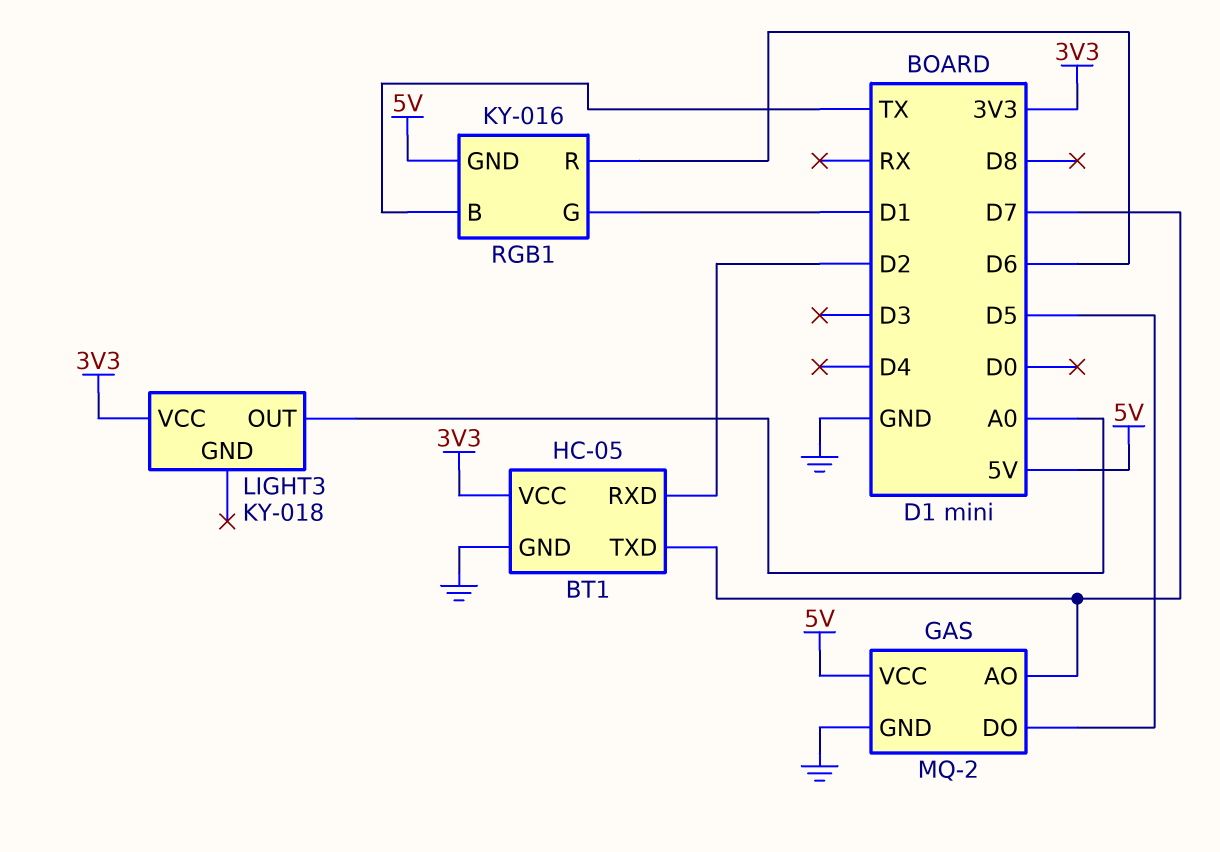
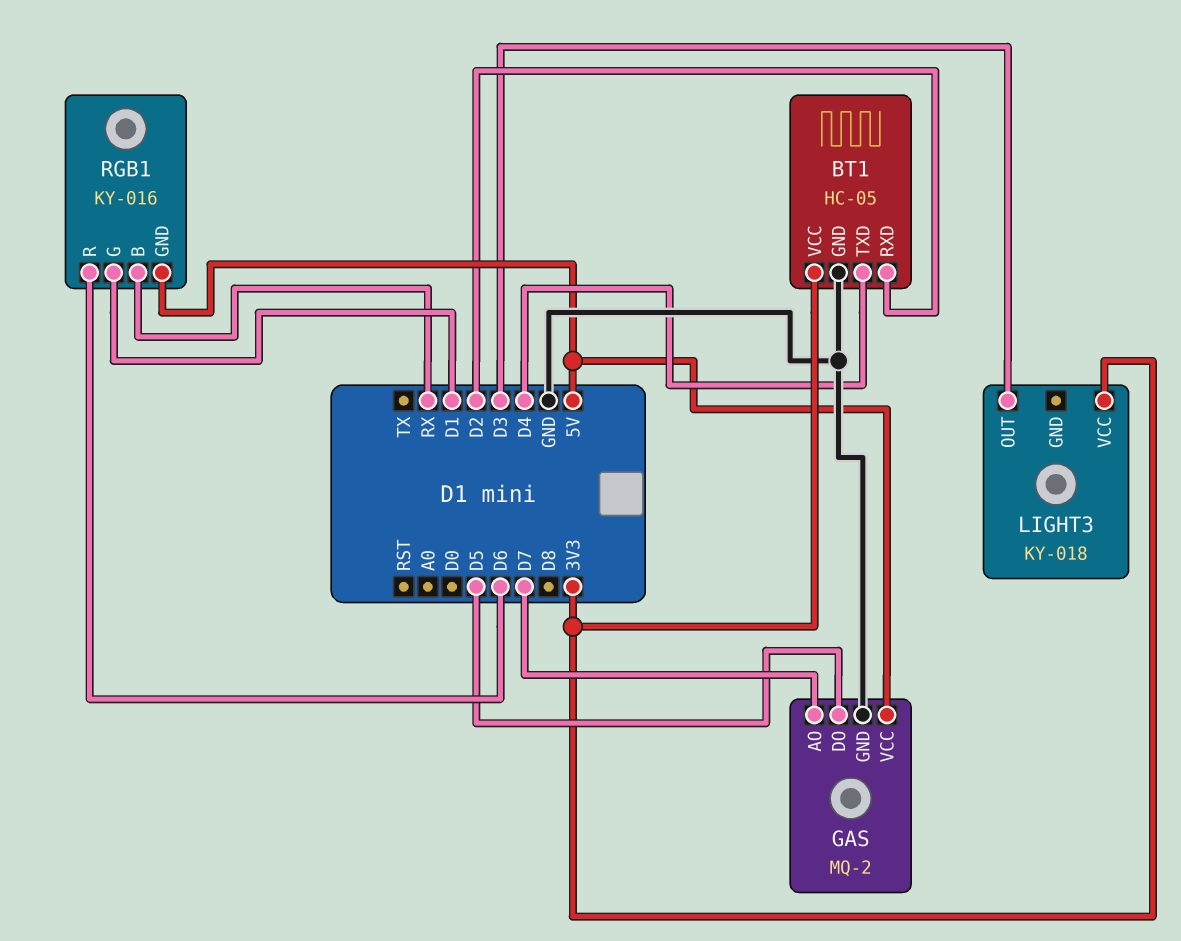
BT1 pin TXD: D7 -> D4
LIGHT3 pin OUT: A0 -> D3
RGB1 pin B: TX -> RX

